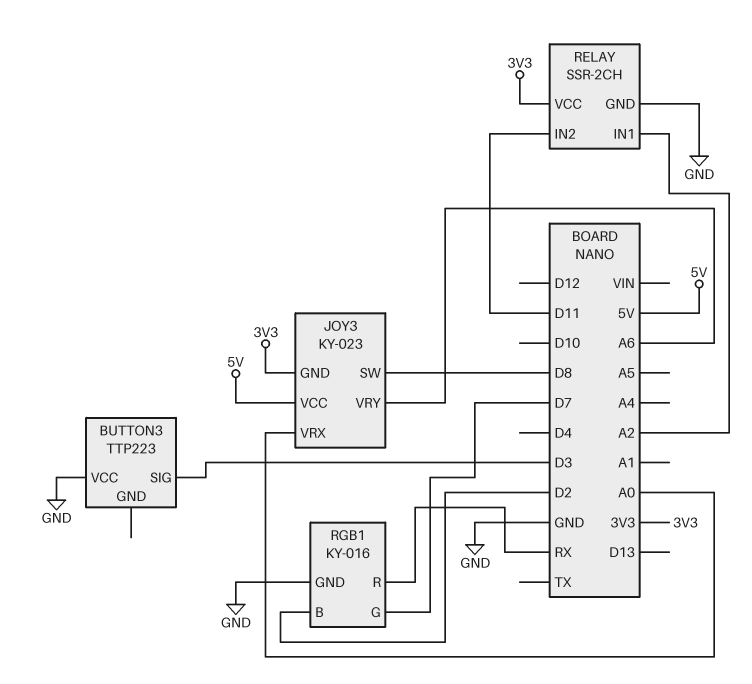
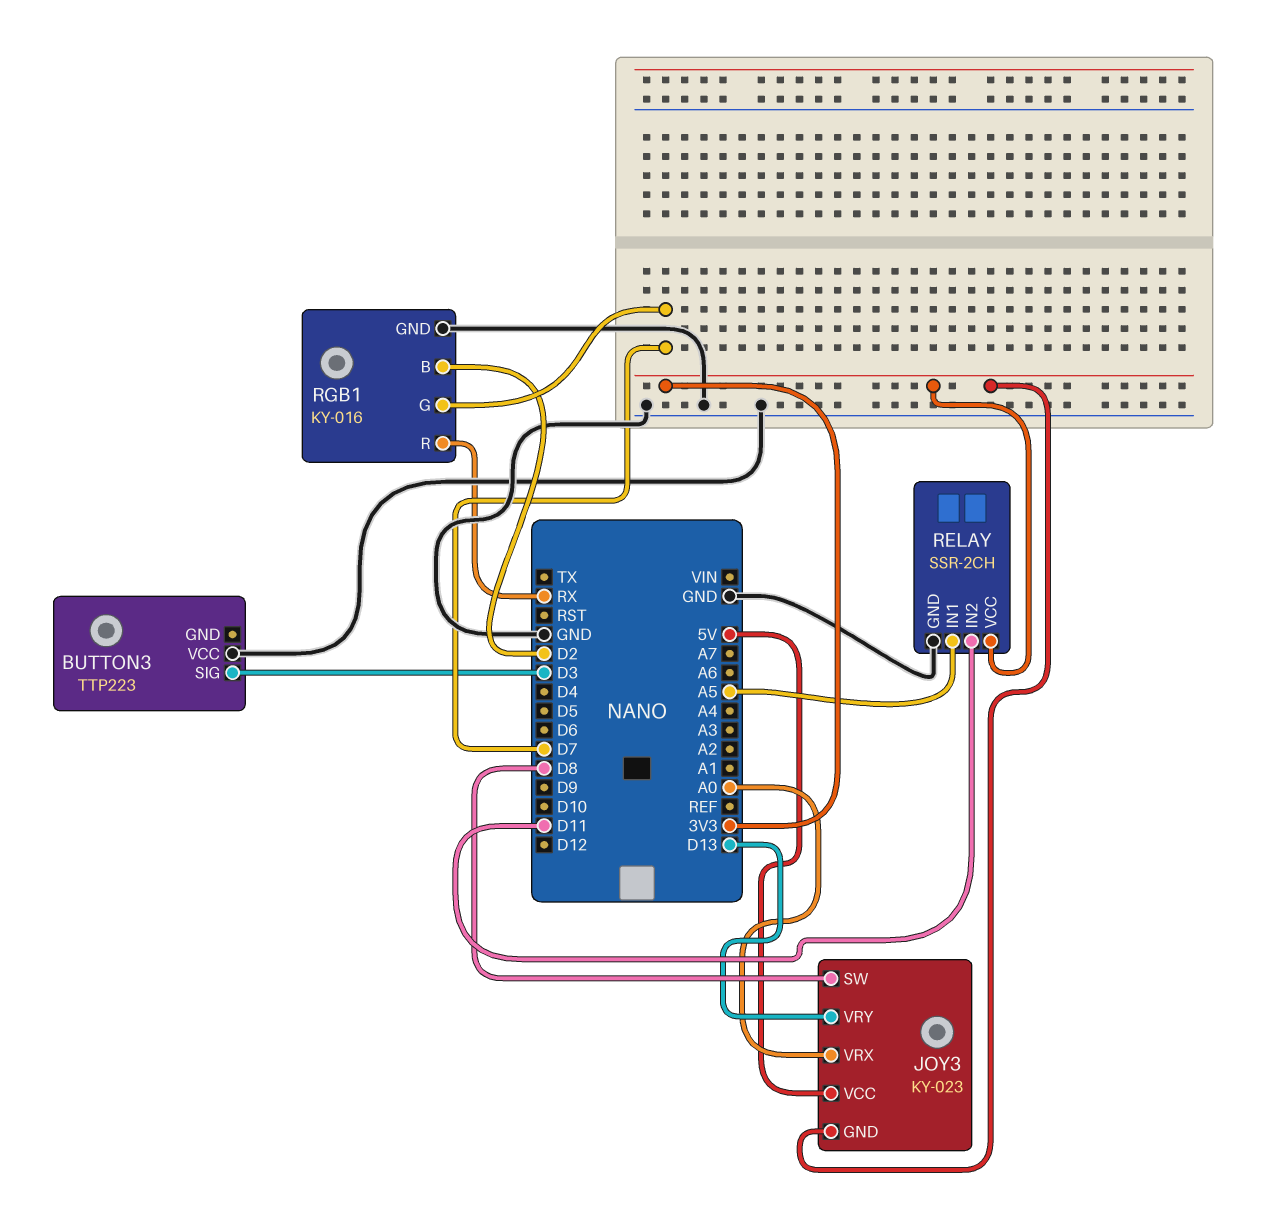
JOY3 pin VRY: A6 -> D13
RELAY pin IN1: A2 -> A5

